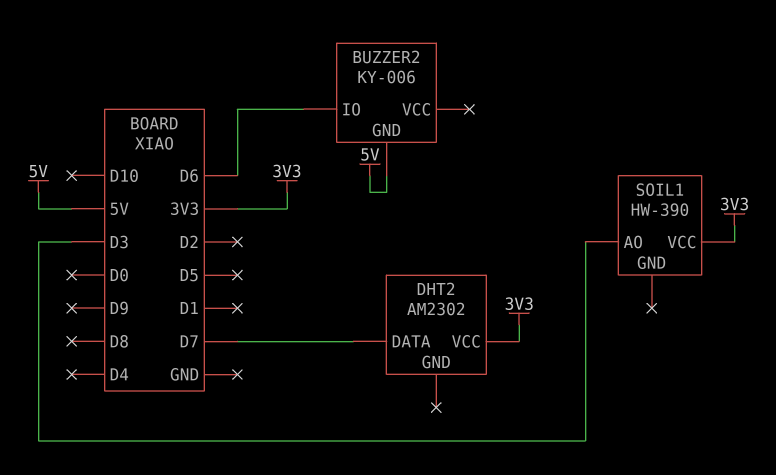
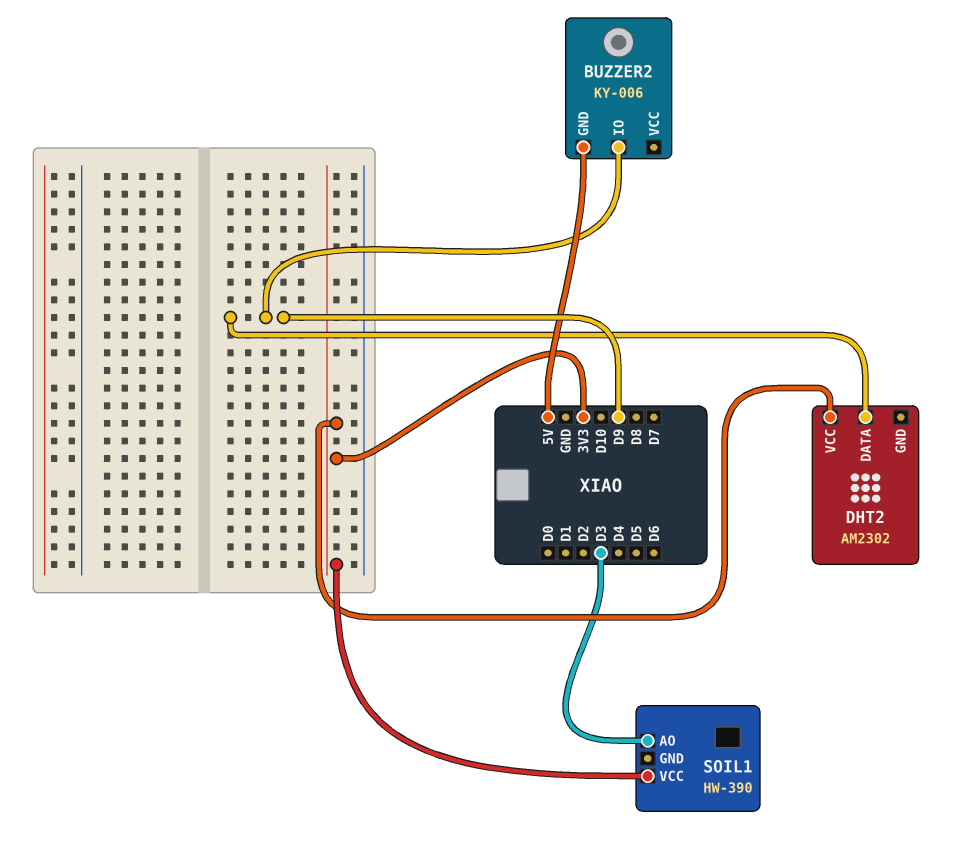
BUZZER2 pin IO: D6 -> D9
DHT2 pin DATA: D7 -> D9

